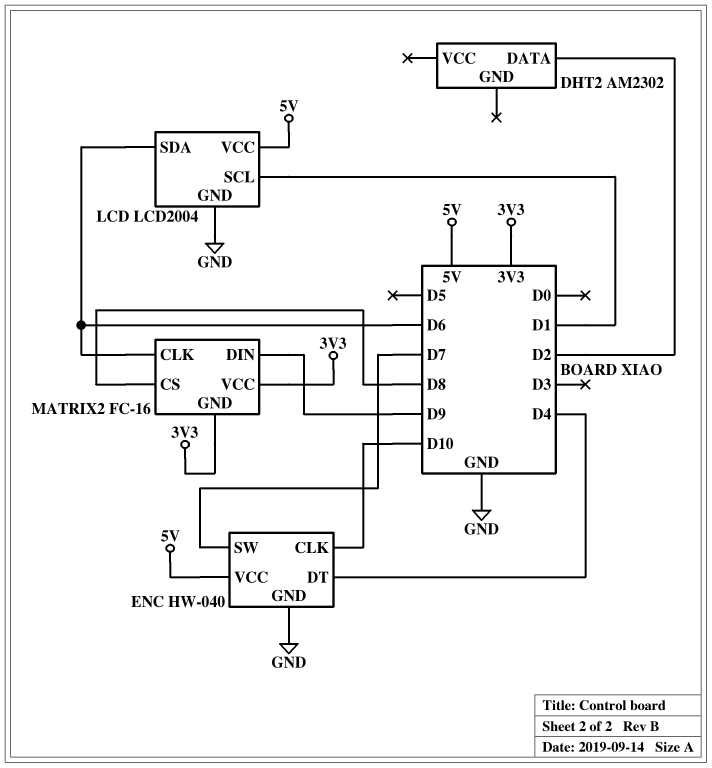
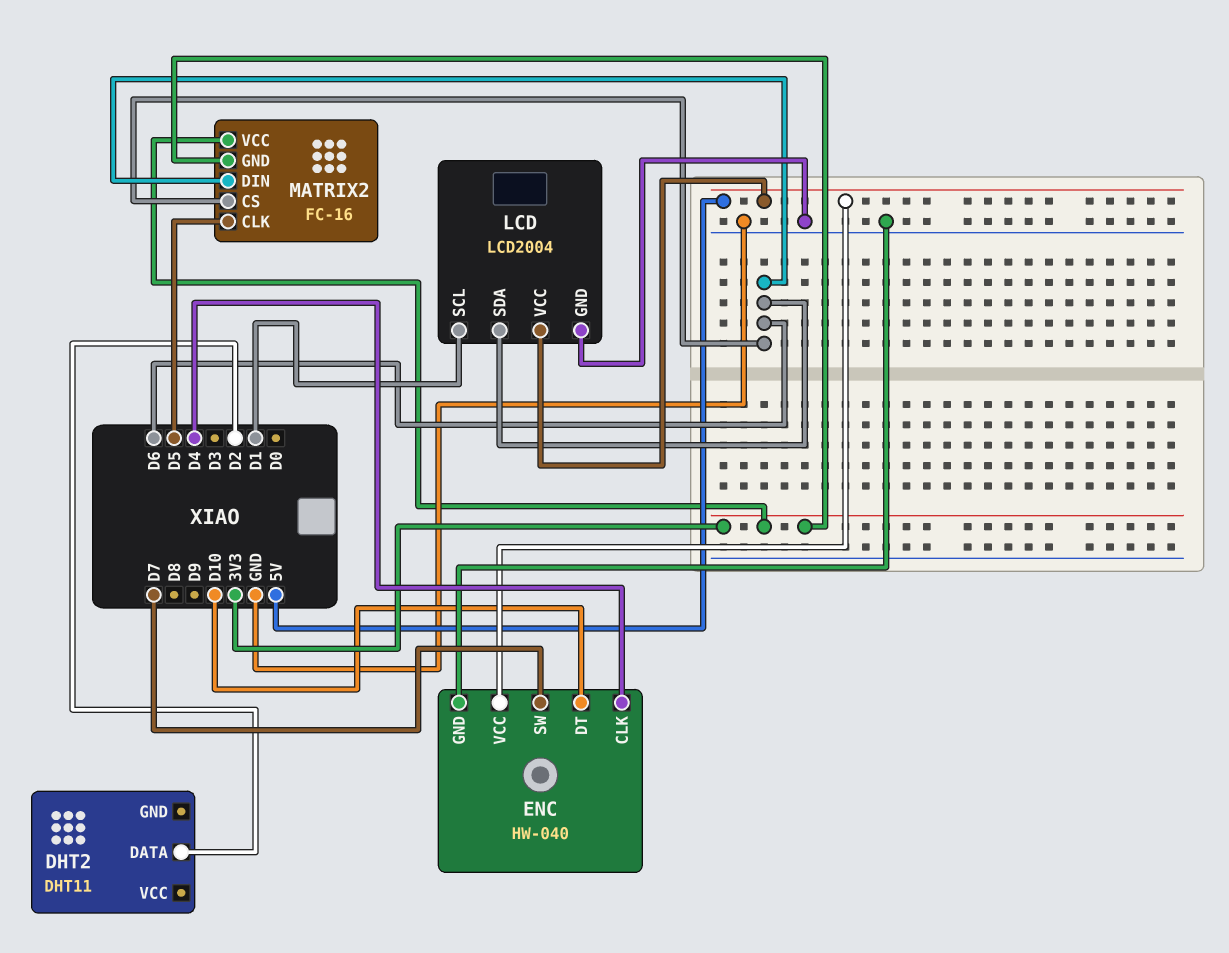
DHT2: AM2302 -> DHT11
ENC pin CLK: D10 -> D4
ENC pin DT: D4 -> D10
MATRIX2 pin CLK: D6 -> D5
MATRIX2 pin CS: D8 -> D6
MATRIX2 pin DIN: D9 -> D6

